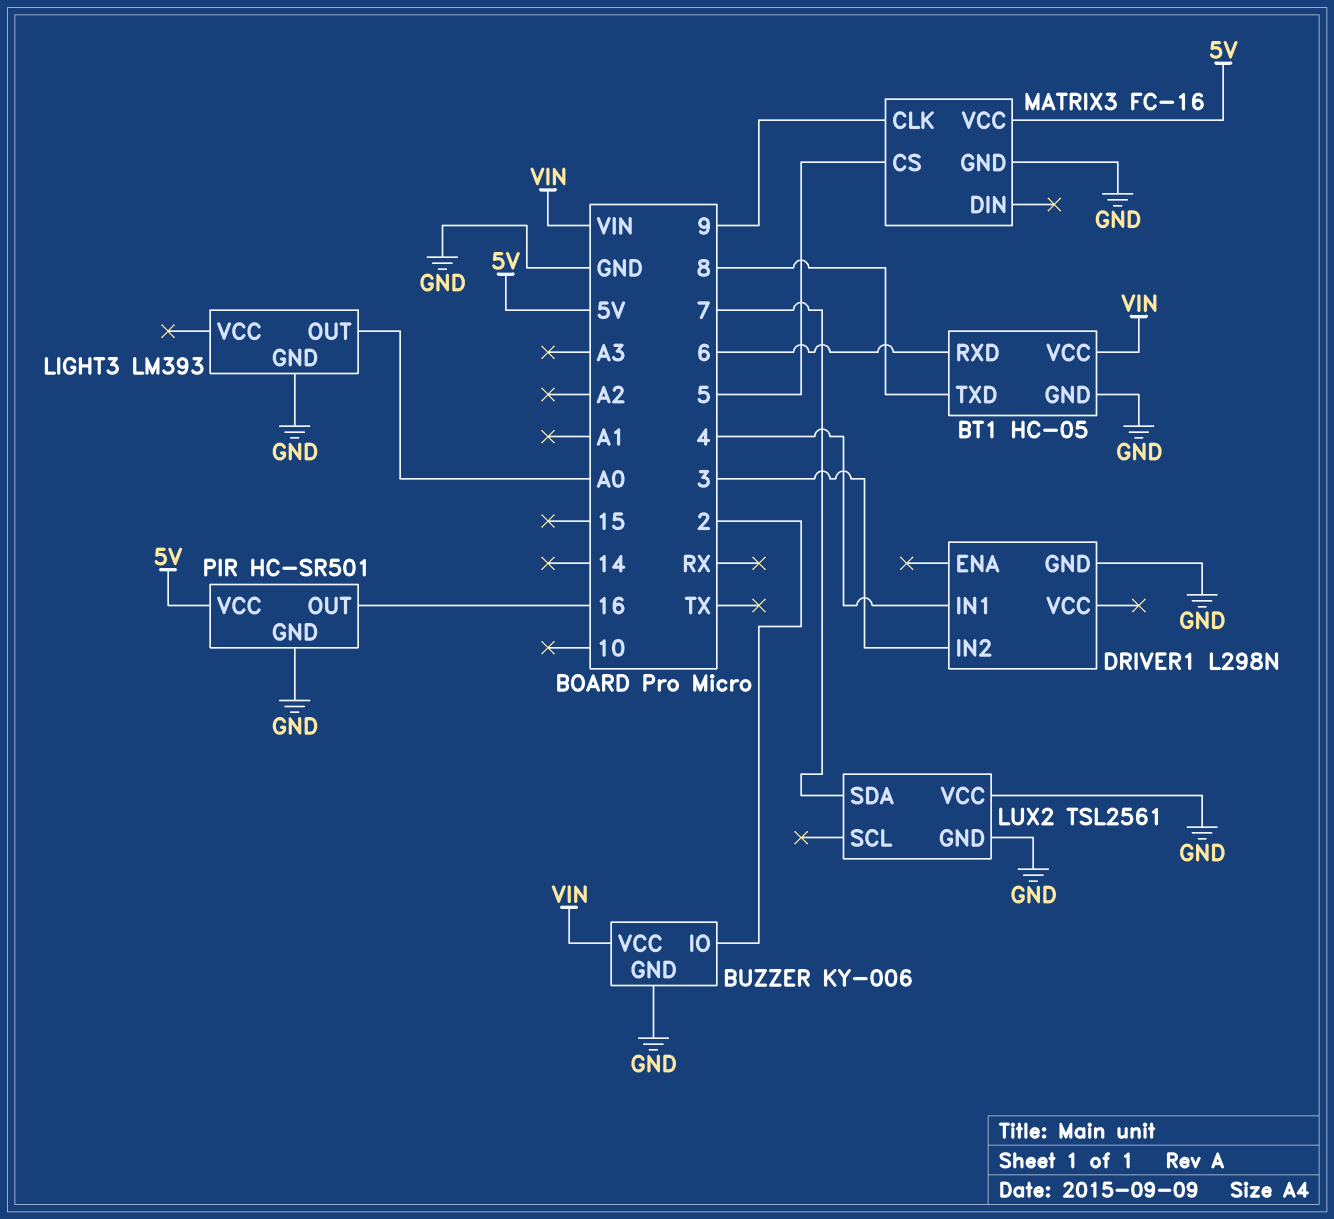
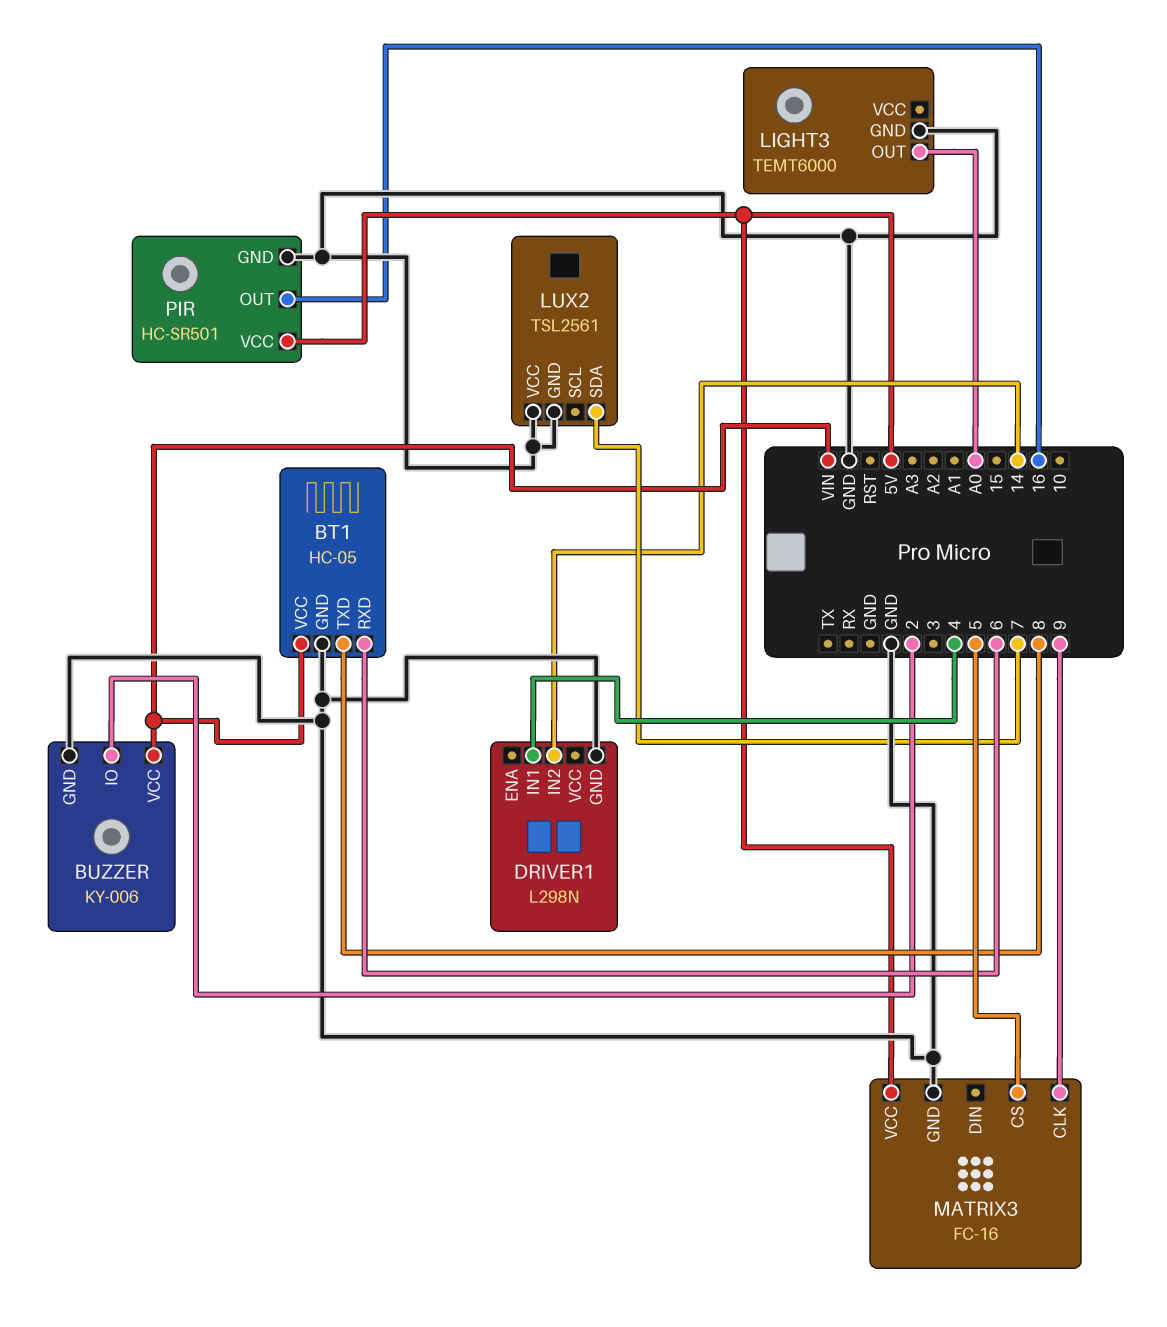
DRIVER1 pin IN2: 3 -> 14
LIGHT3: LM393 -> TEMT6000

